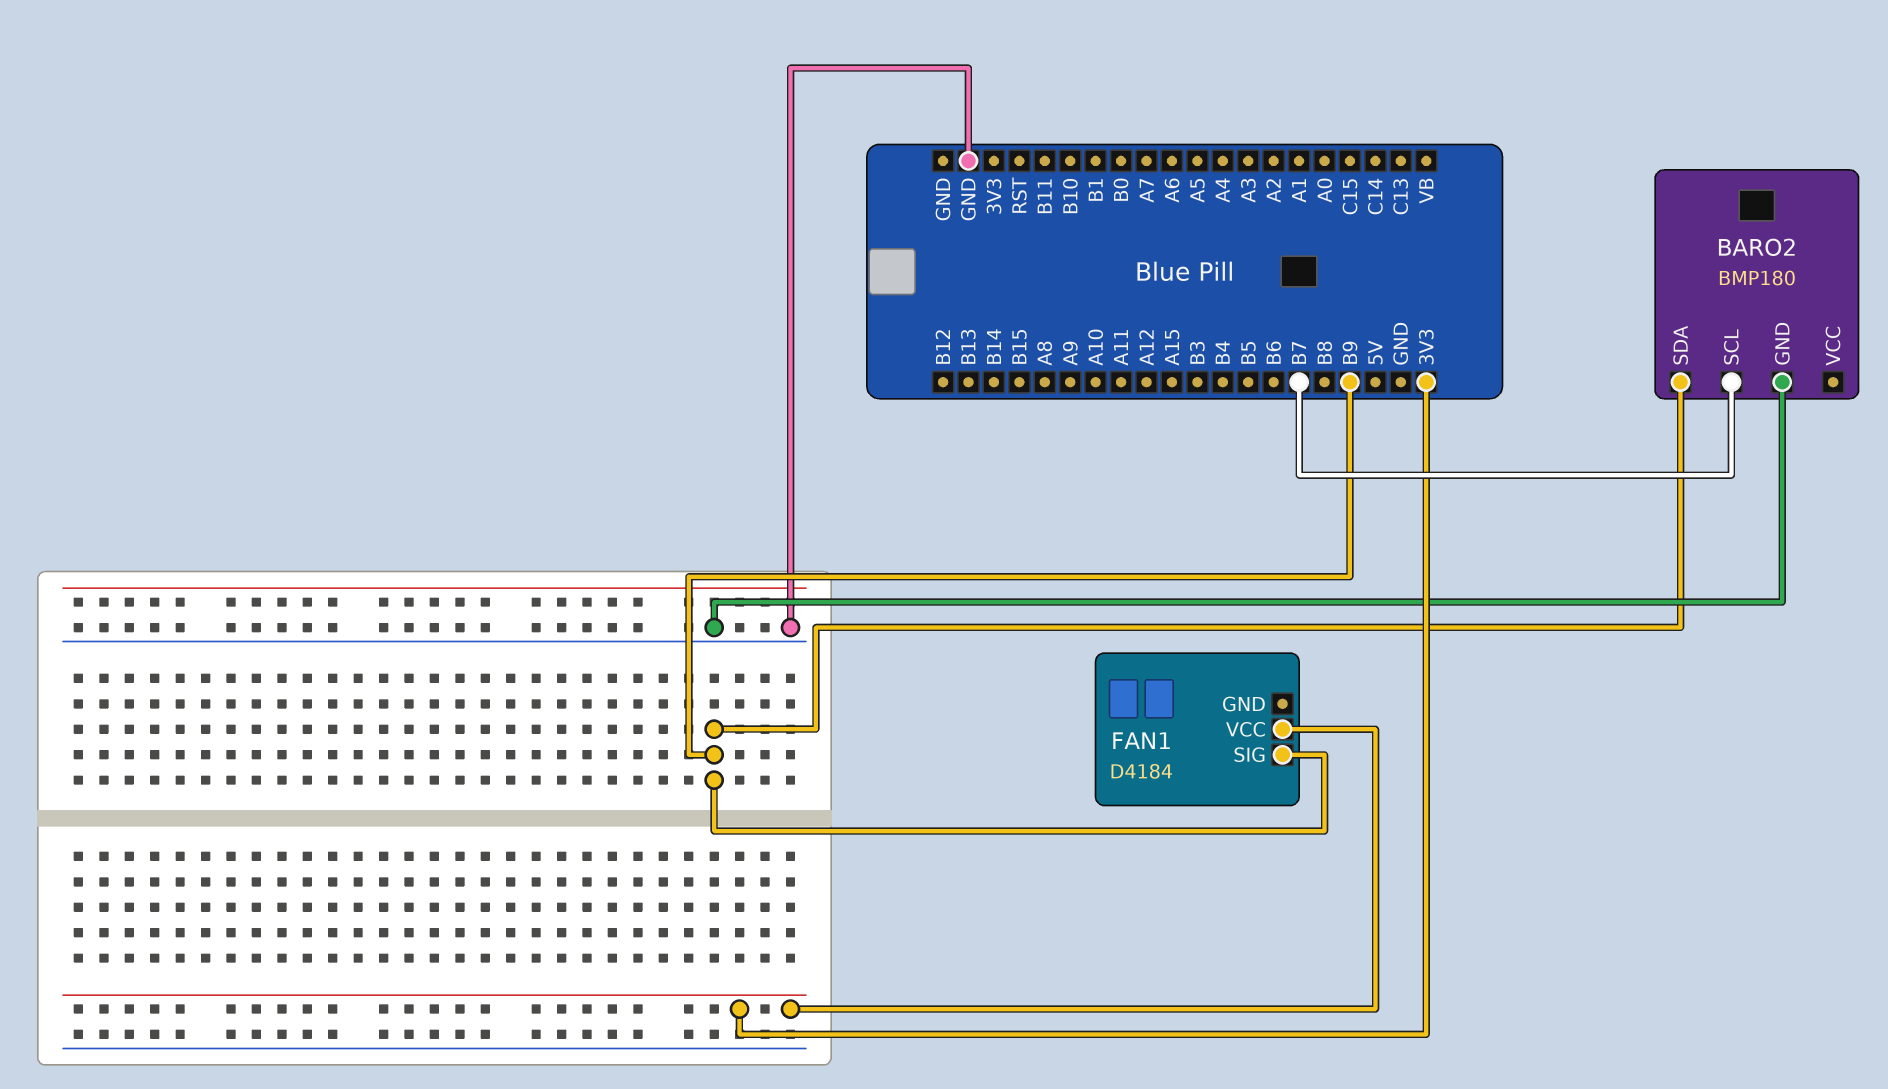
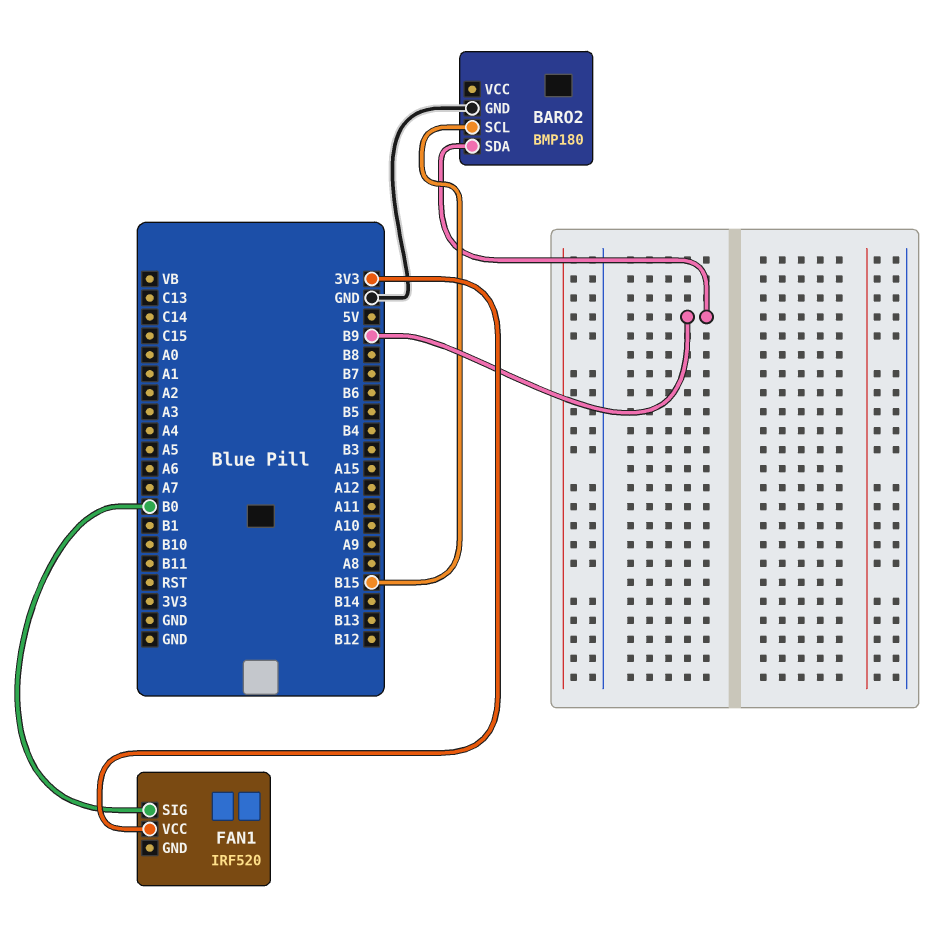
BARO2 pin SCL: B7 -> B15
FAN1: D4184 -> IRF520
FAN1 pin SIG: B9 -> B0

